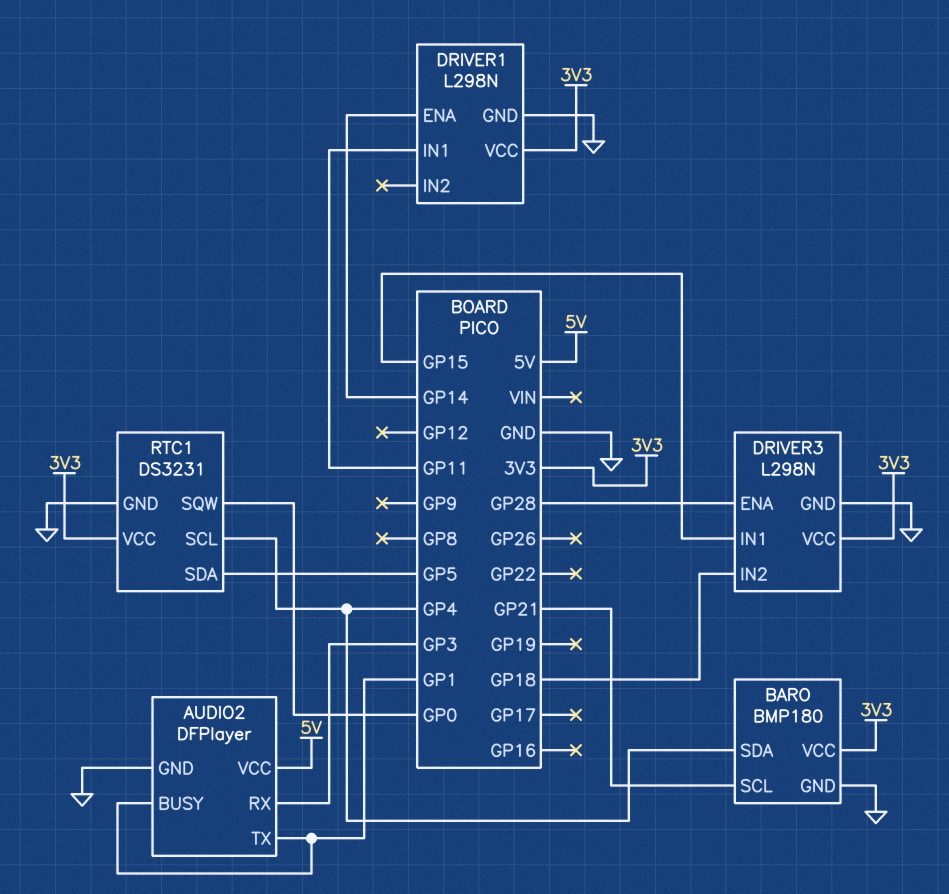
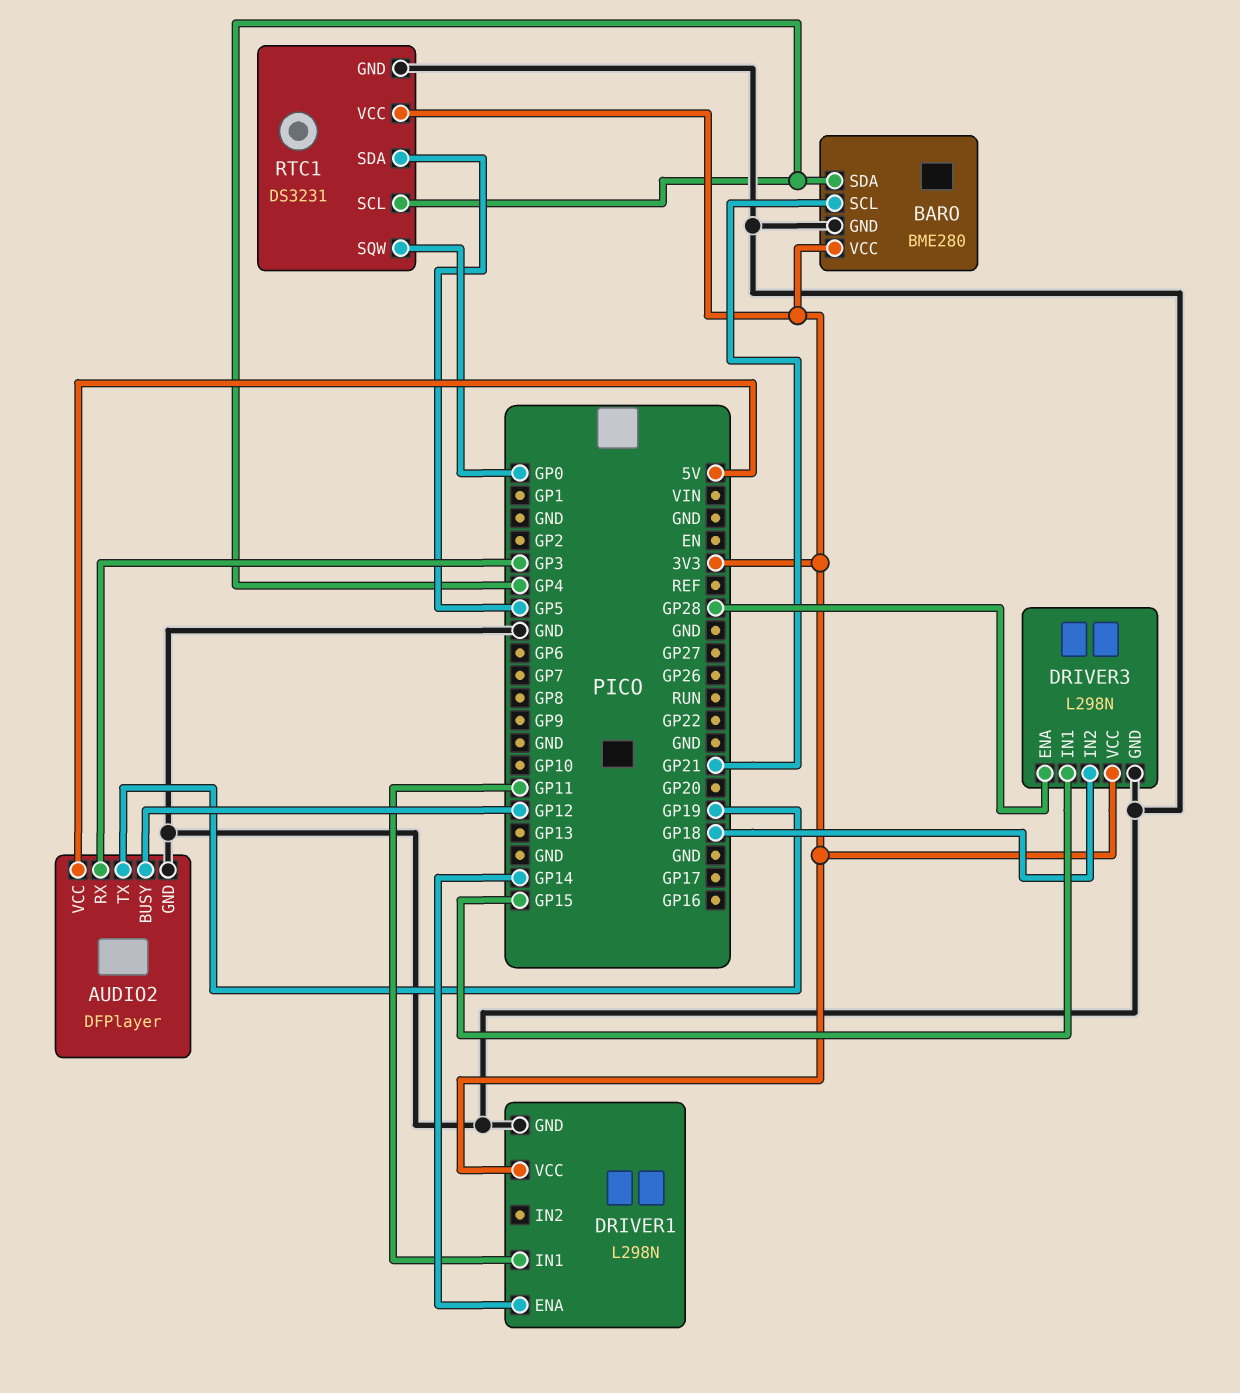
AUDIO2 pin BUSY: GP1 -> GP12
AUDIO2 pin TX: GP1 -> GP19
BARO: BMP180 -> BME280

